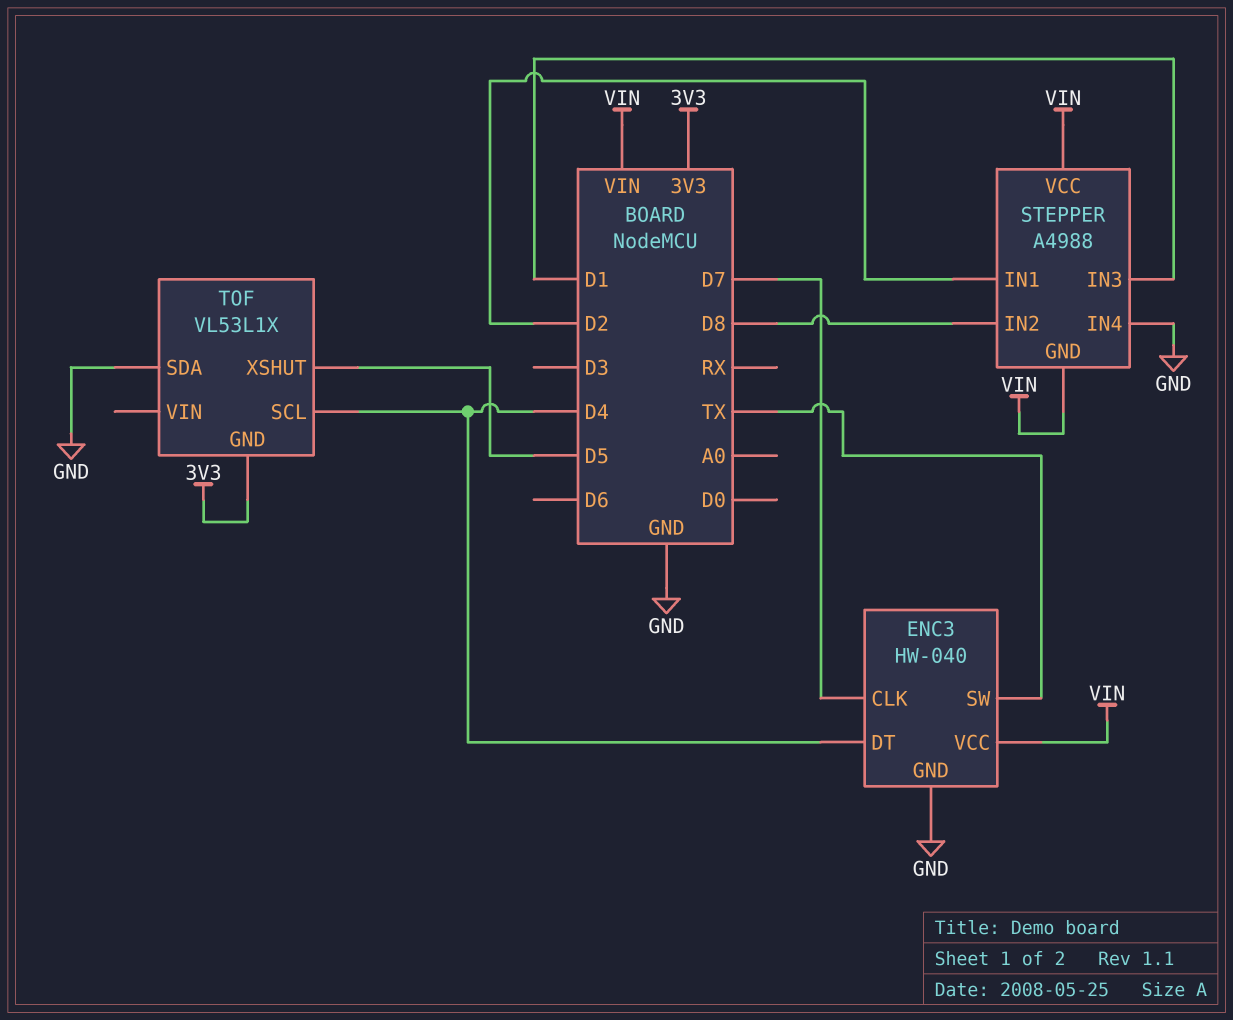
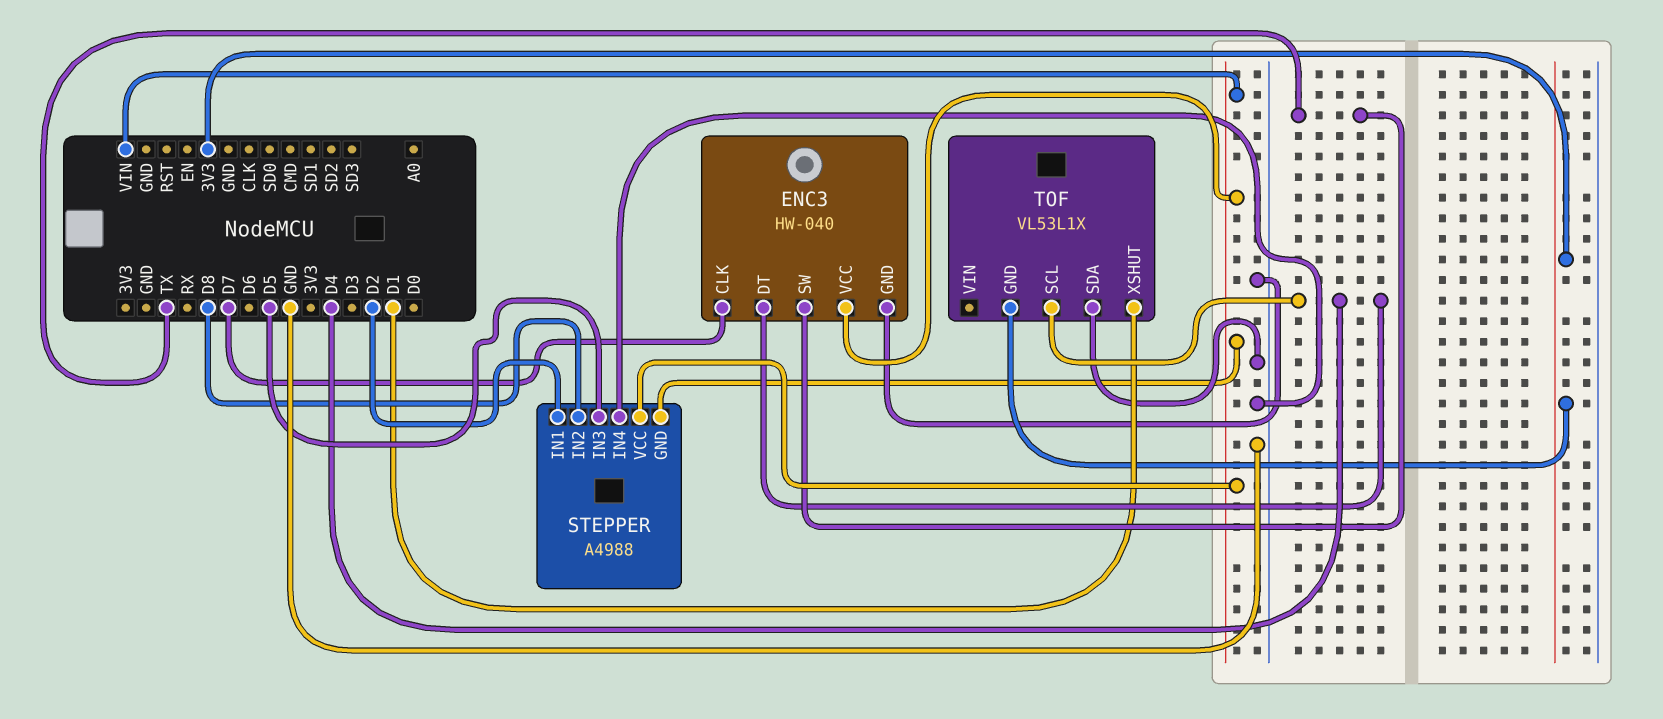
STEPPER pin IN3: D1 -> D5
TOF pin XSHUT: D5 -> D1

